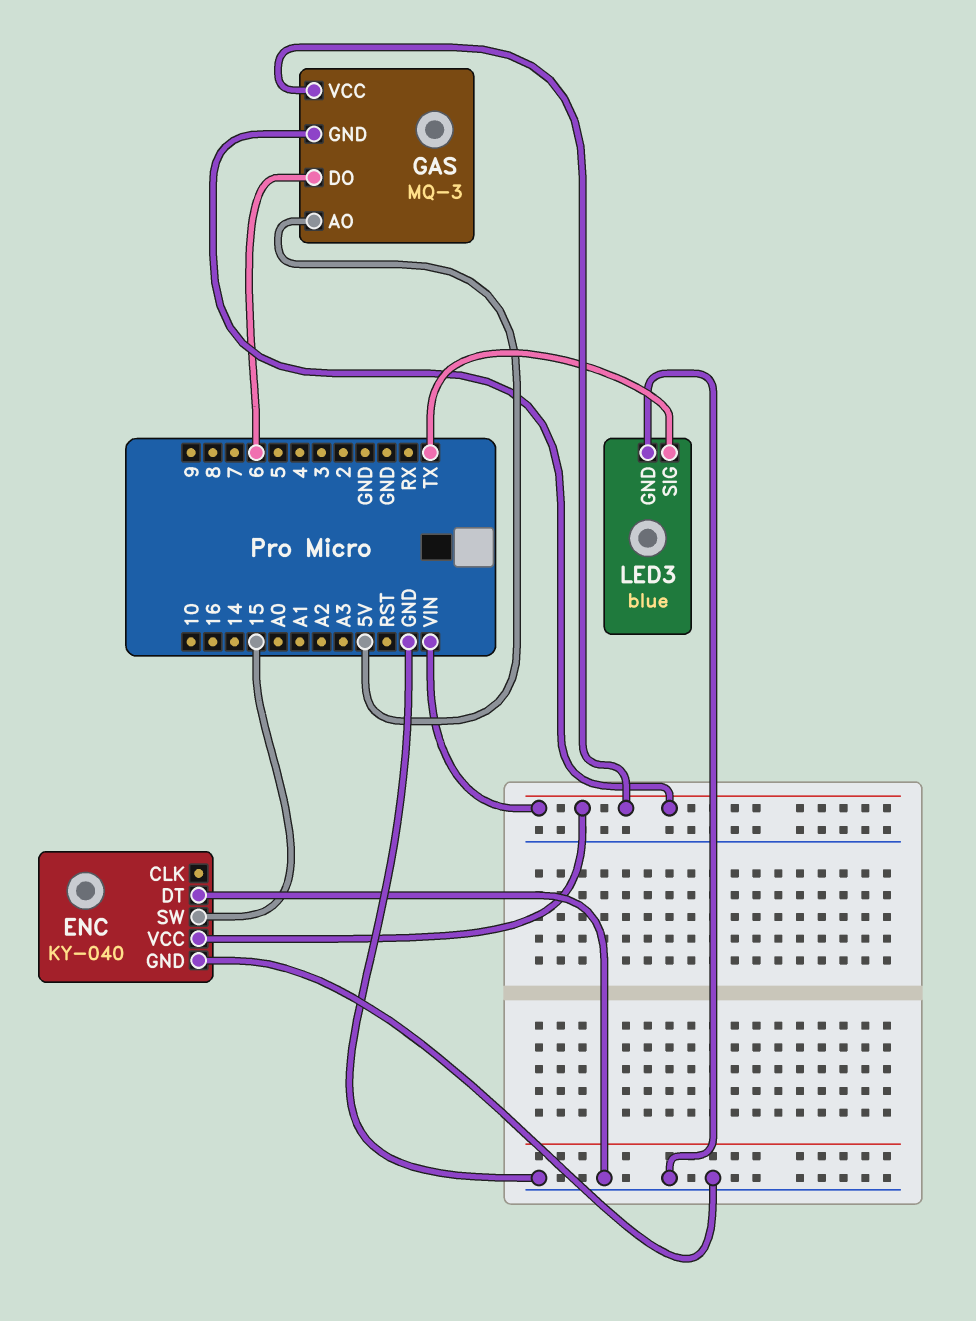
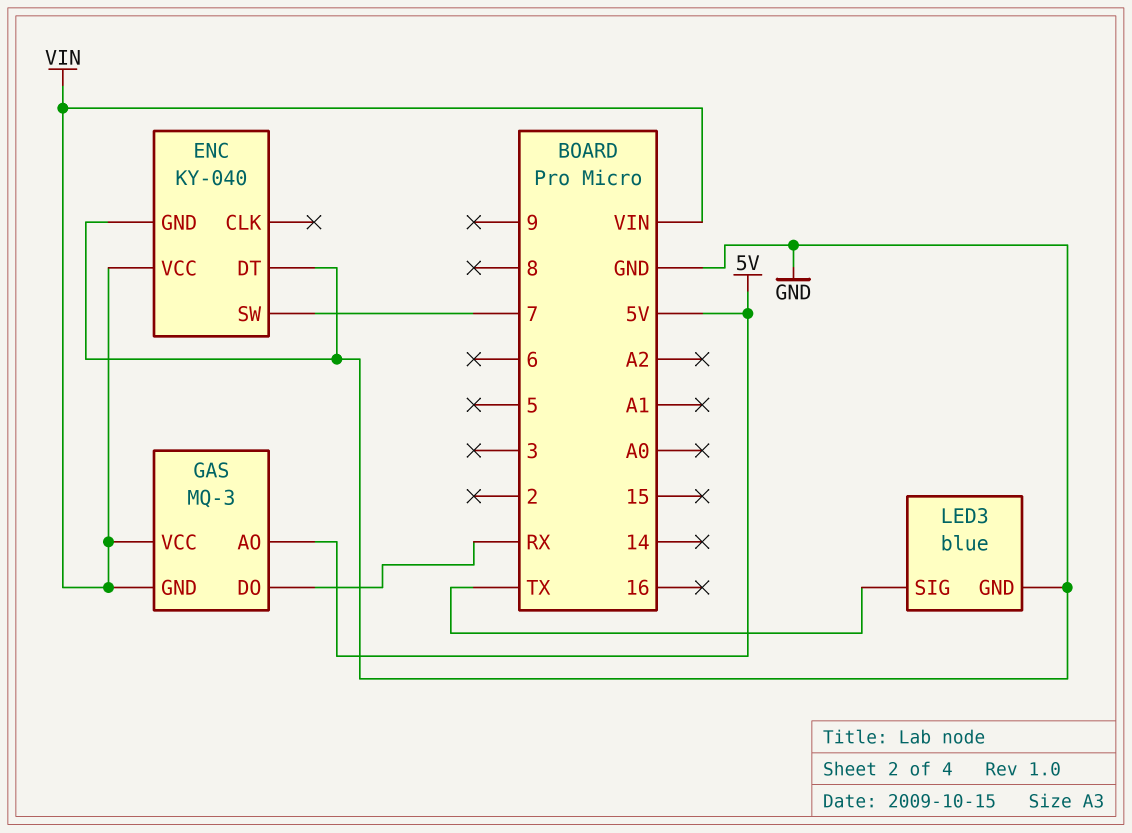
ENC pin SW: 15 -> 7
GAS pin DO: 6 -> RX

